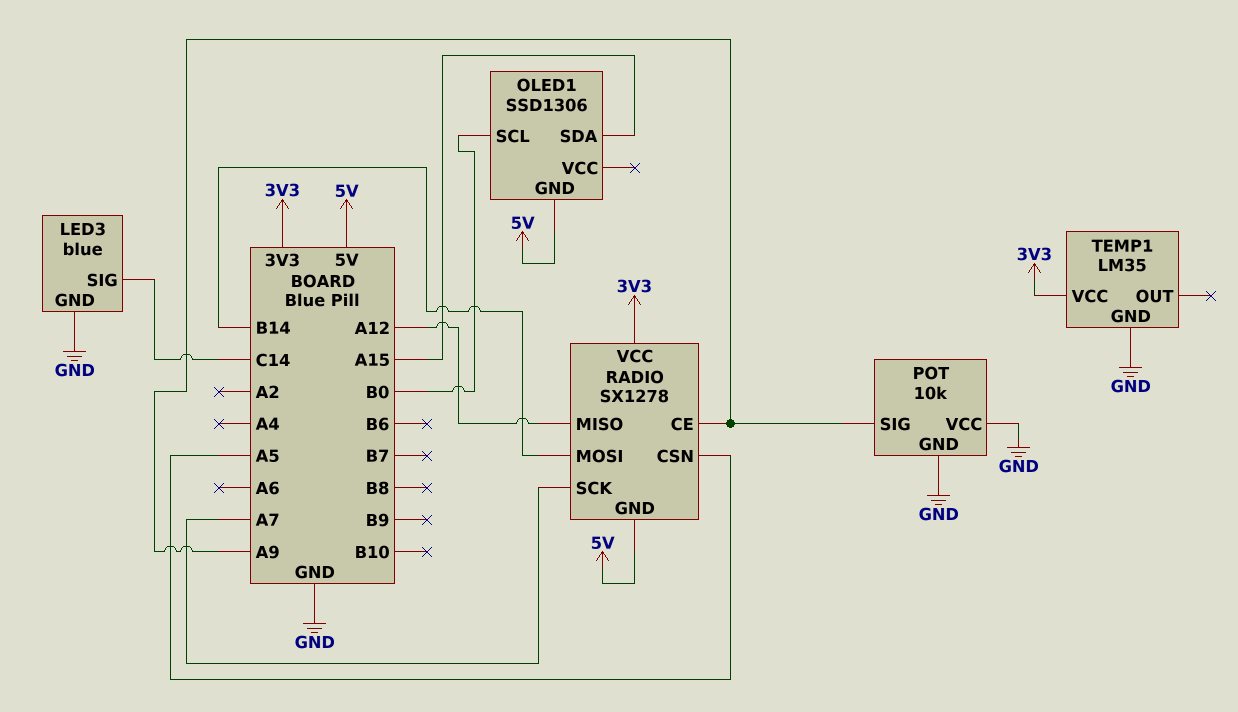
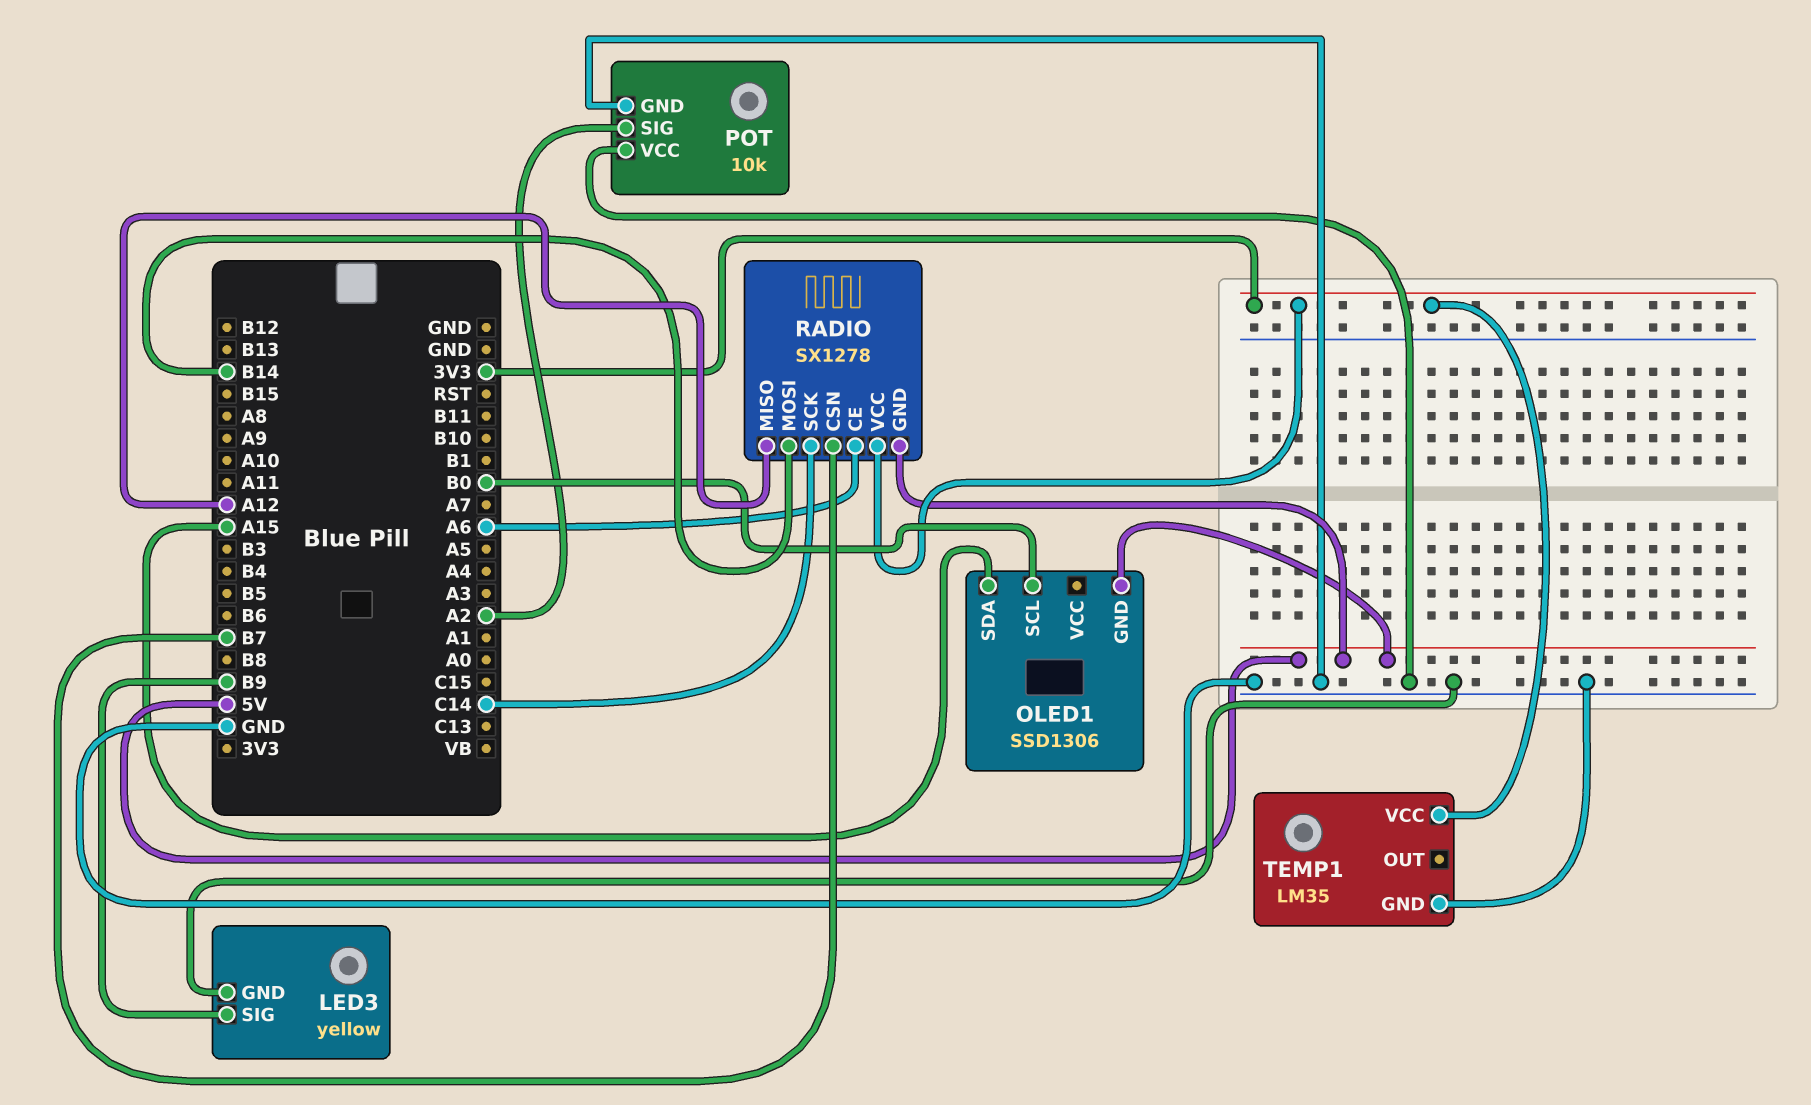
LED3: blue -> yellow
LED3 pin SIG: C14 -> B9
POT pin SIG: A9 -> A2
RADIO pin CE: A9 -> A6
RADIO pin CSN: A5 -> B7
RADIO pin SCK: A7 -> C14

